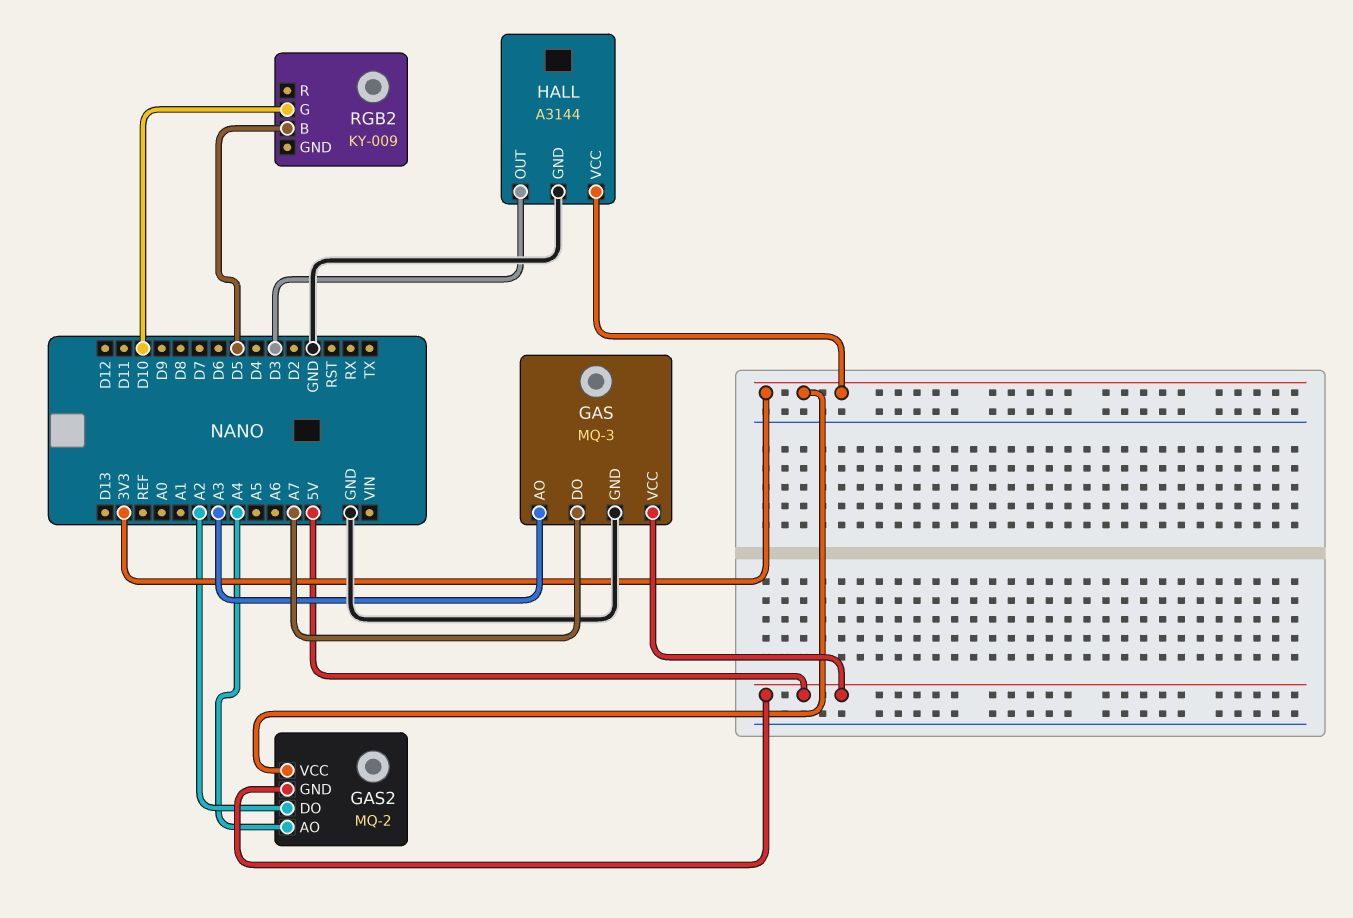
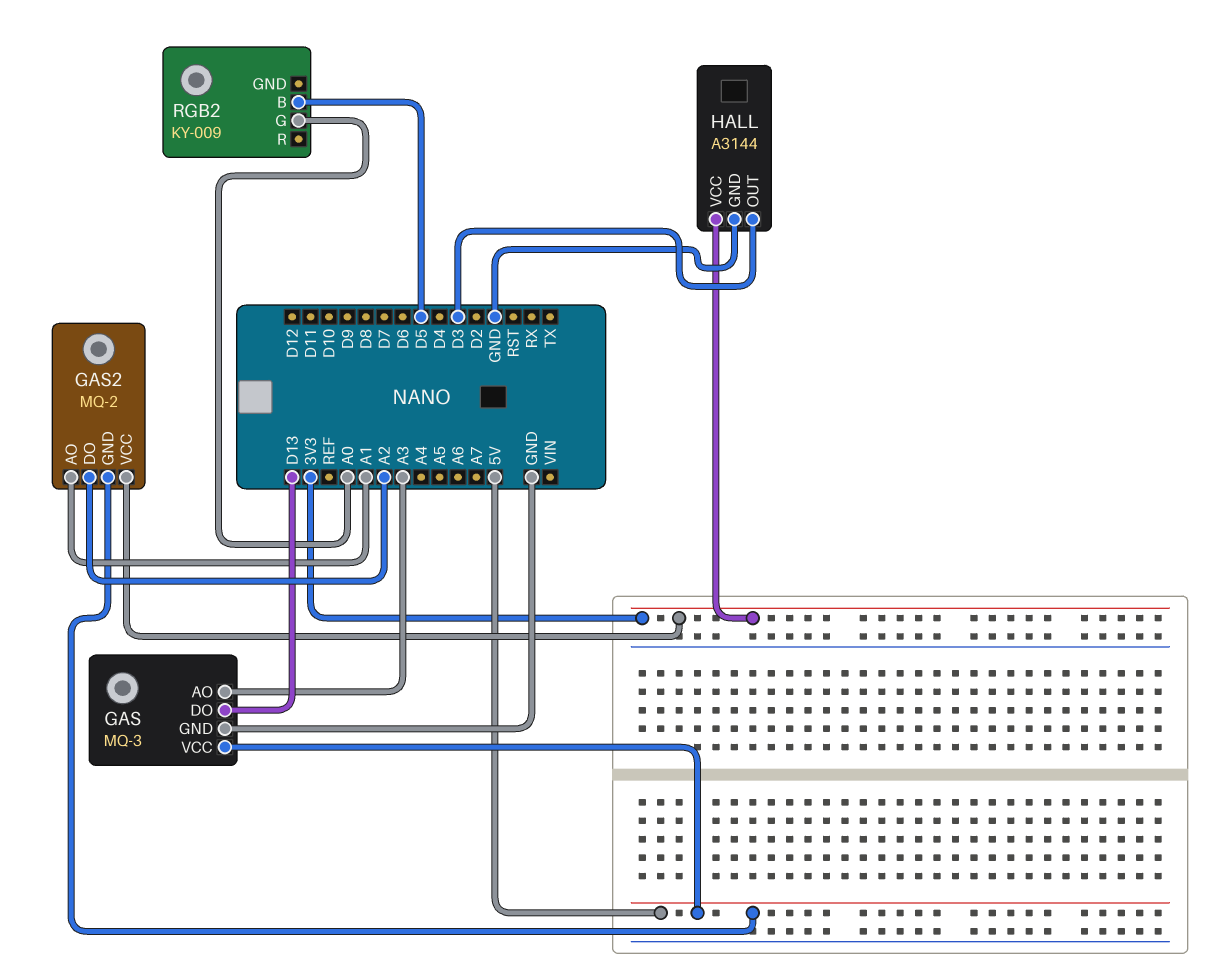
GAS pin DO: A7 -> D13
GAS2 pin AO: A4 -> A1
RGB2 pin G: D10 -> A0

